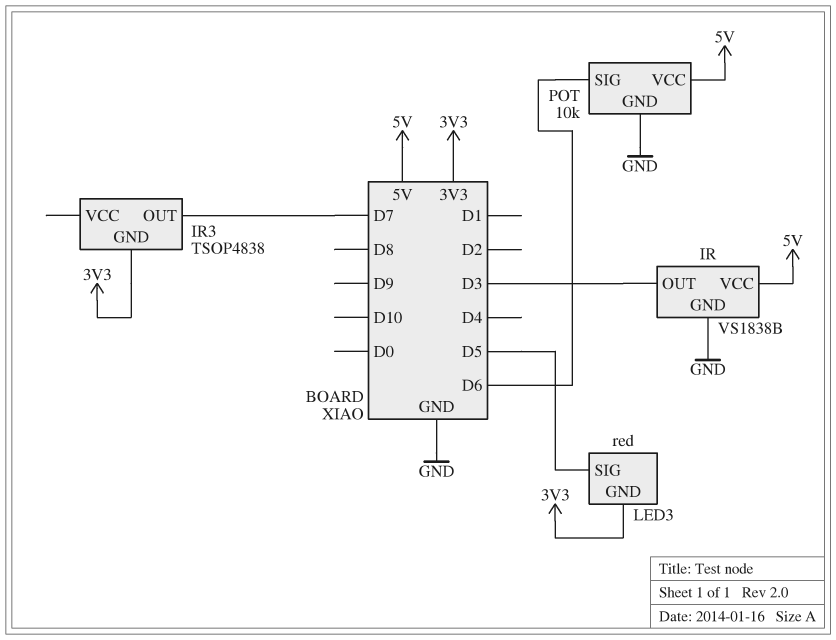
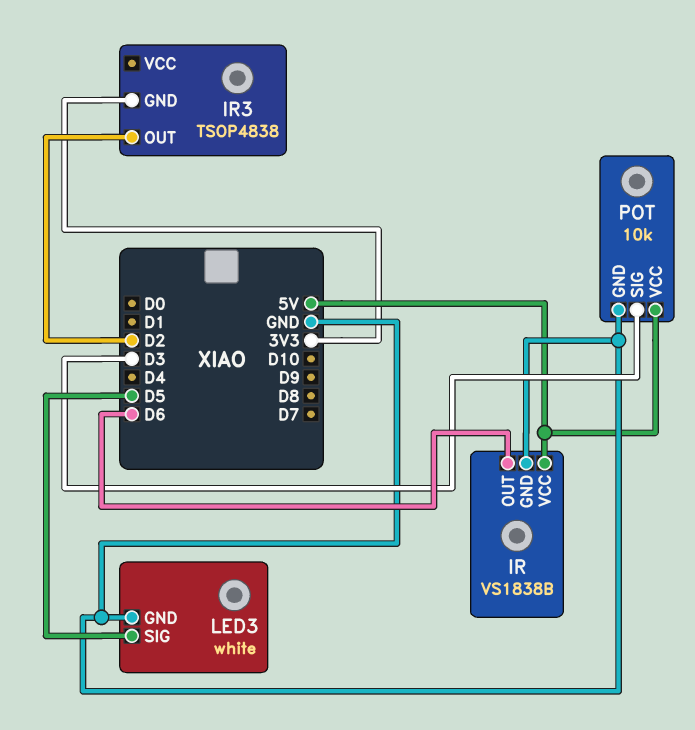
IR pin OUT: D3 -> D6
IR3 pin OUT: D7 -> D2
LED3: red -> white
LED3 pin GND: 3V3 -> GND
POT pin SIG: D6 -> D3

